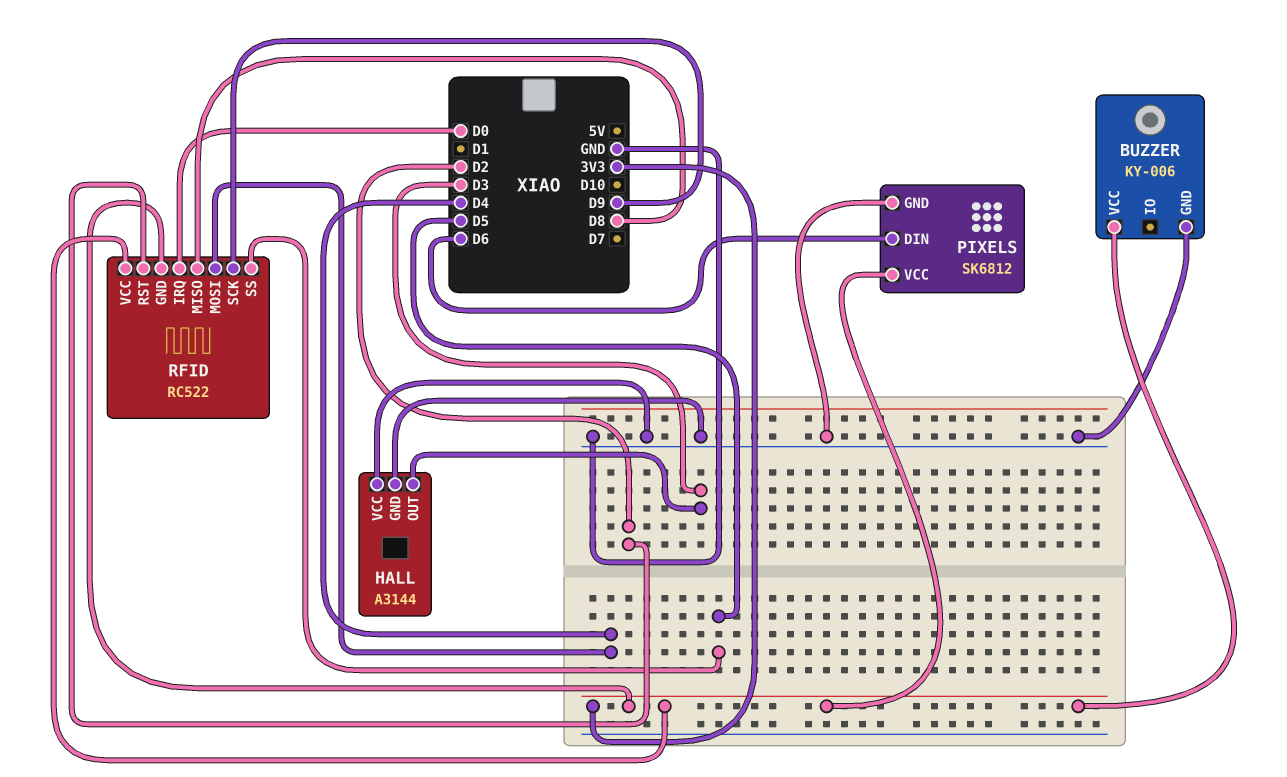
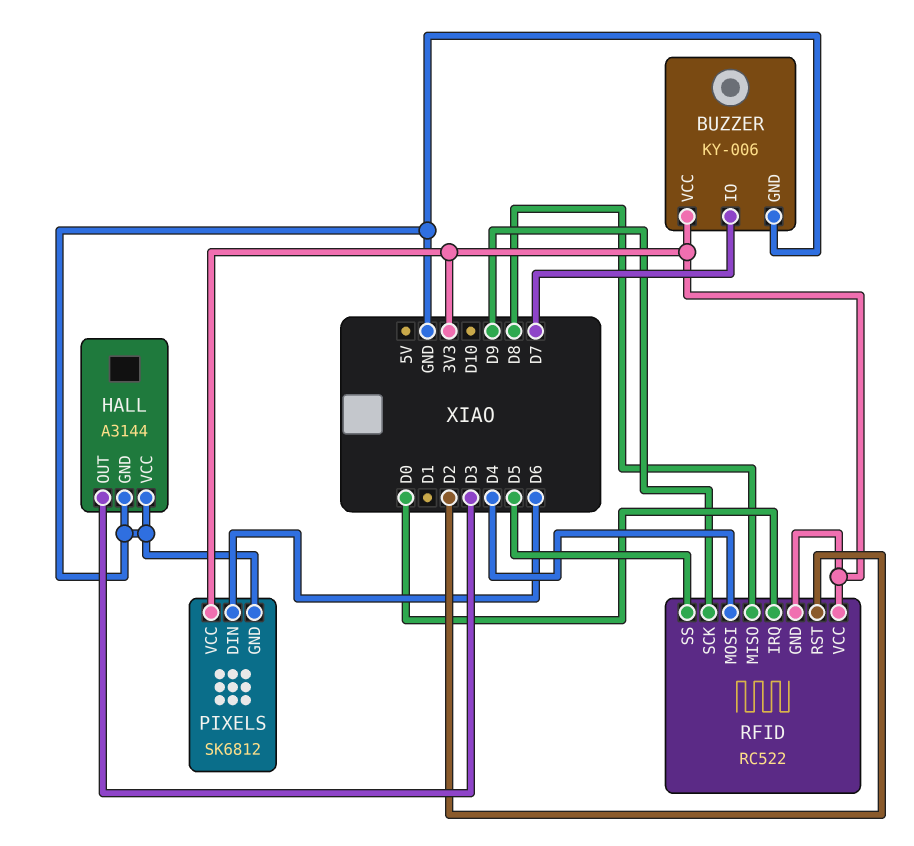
BUZZER pin IO: none -> D7

